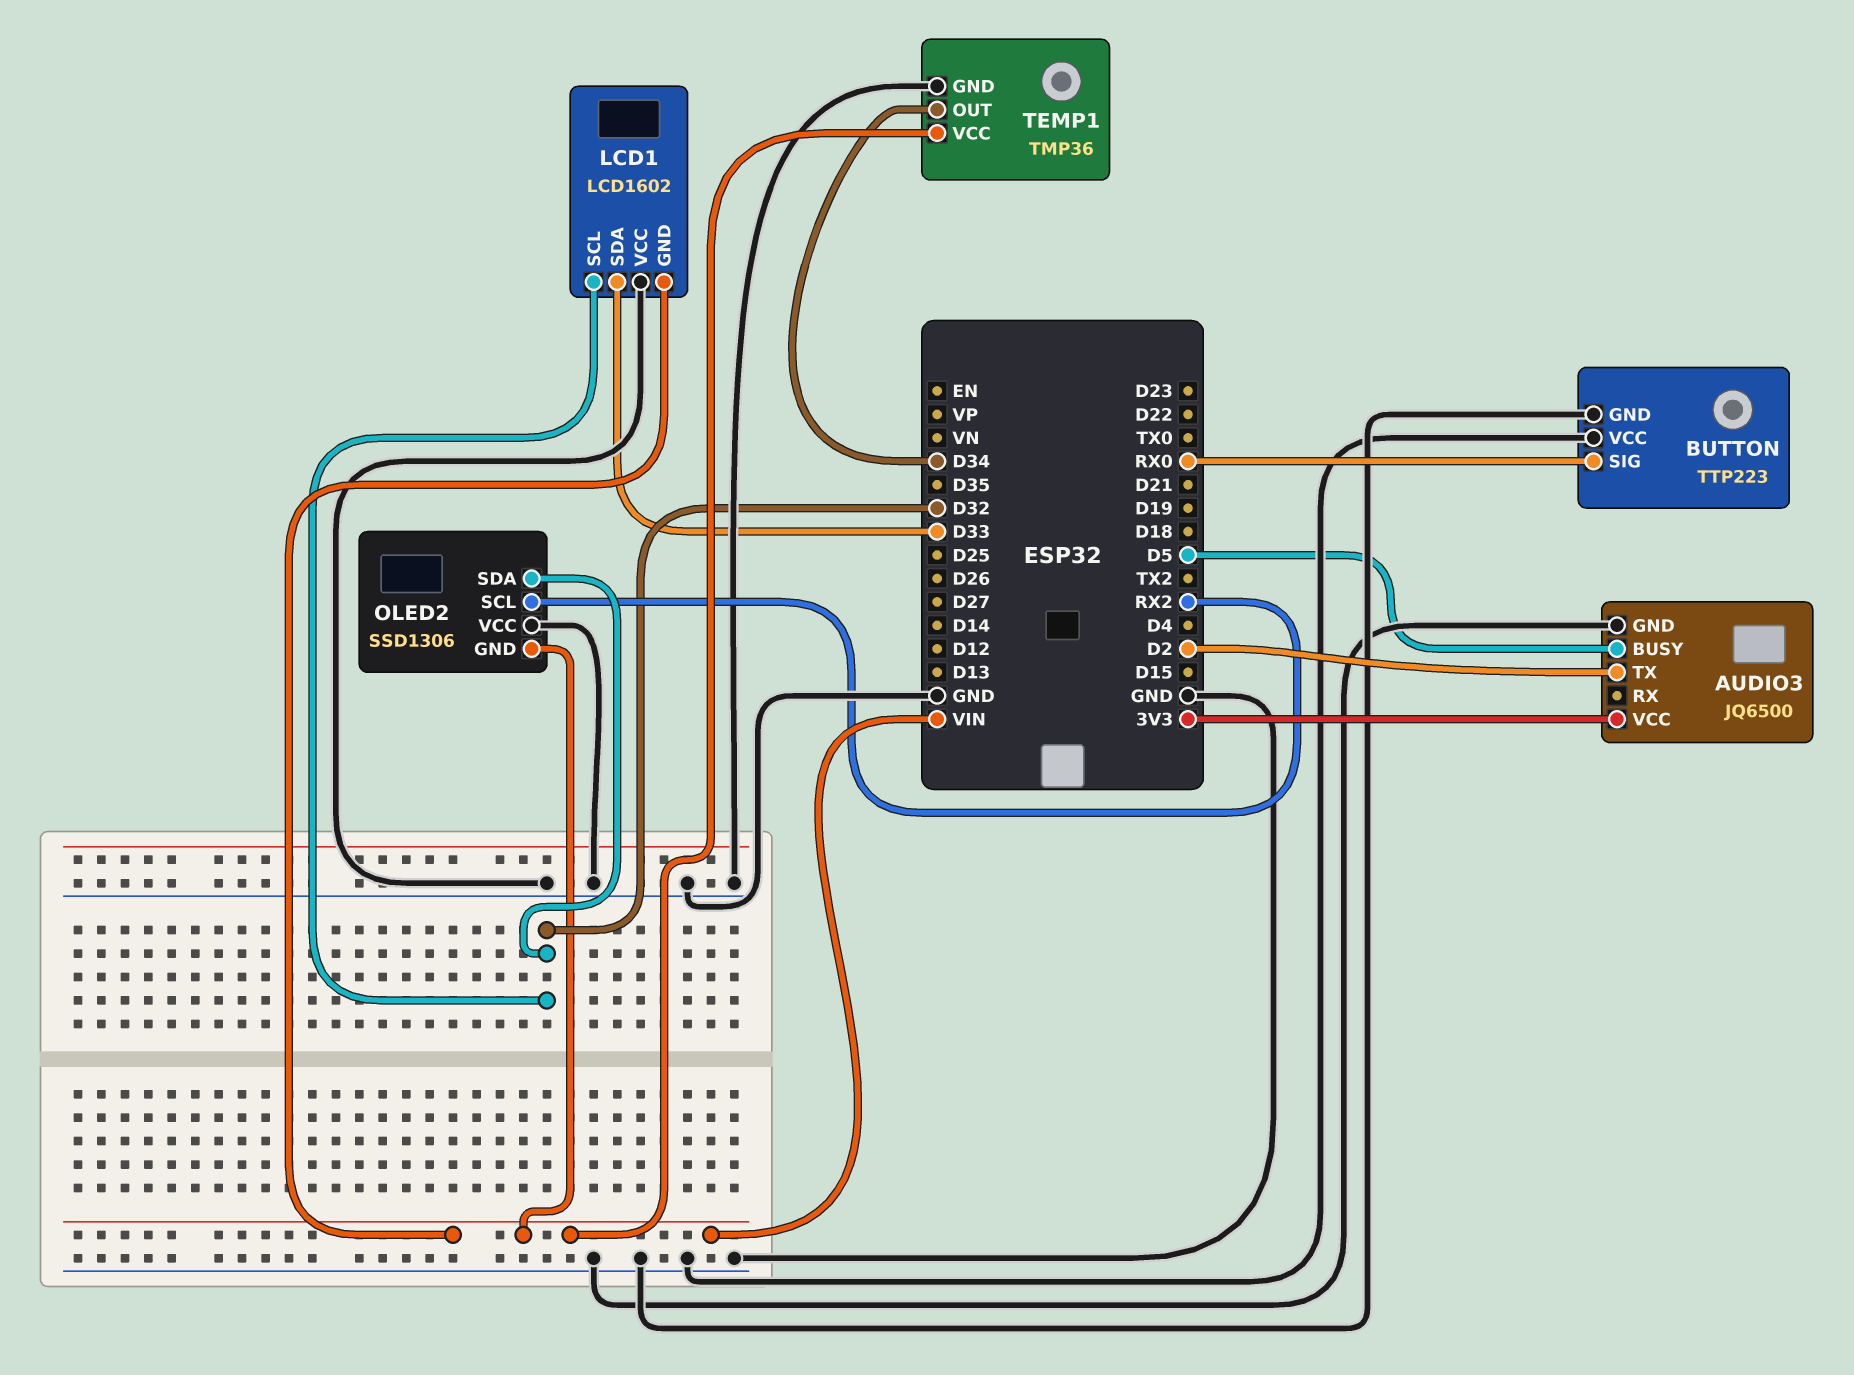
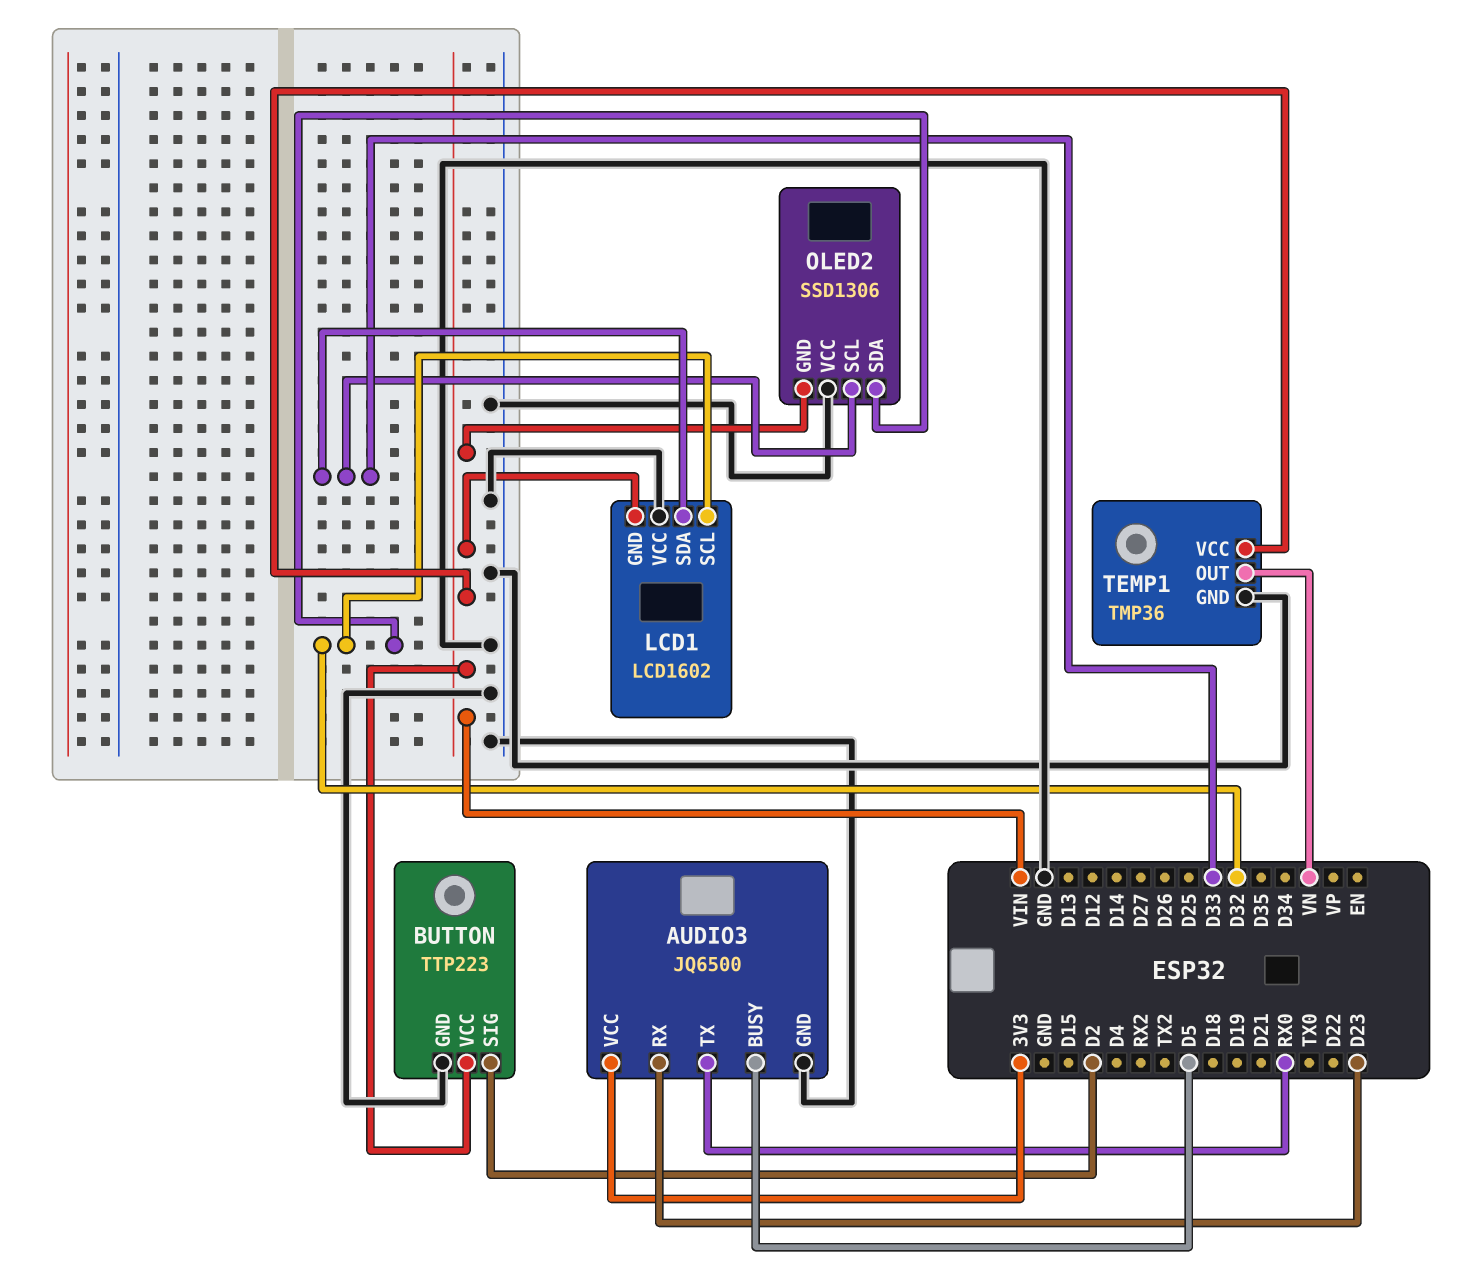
AUDIO3 pin RX: none -> D23
AUDIO3 pin TX: D2 -> RX0
BUTTON pin SIG: RX0 -> D2
BUTTON pin VCC: GND -> VIN
OLED2 pin SCL: RX2 -> D33
TEMP1 pin OUT: D34 -> VN

